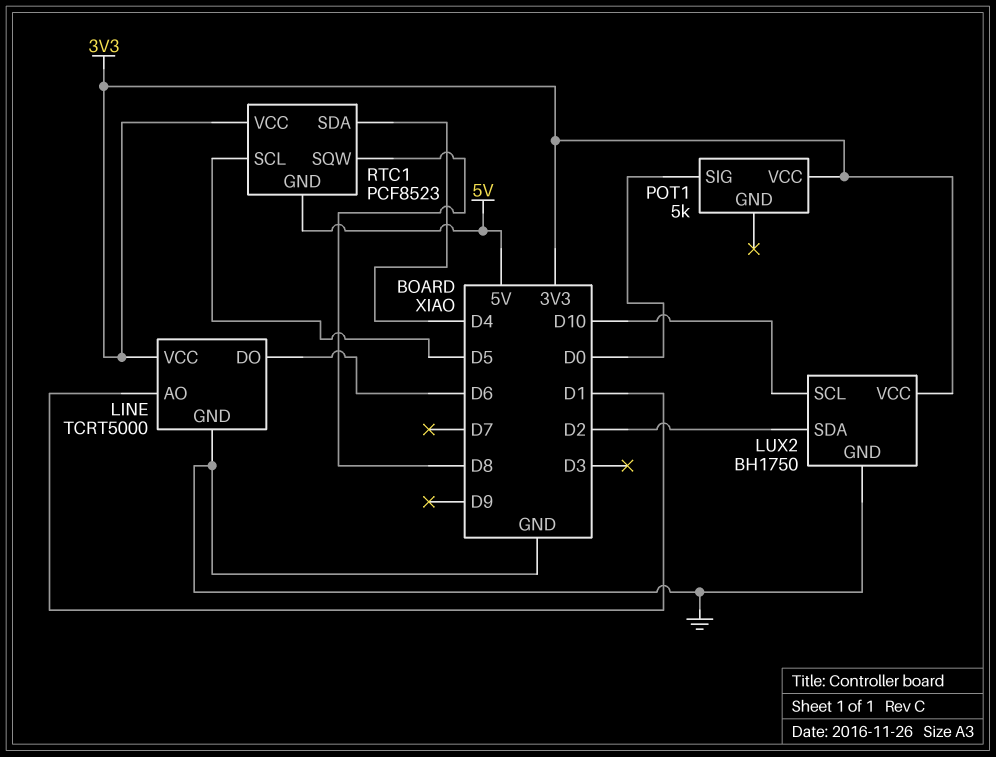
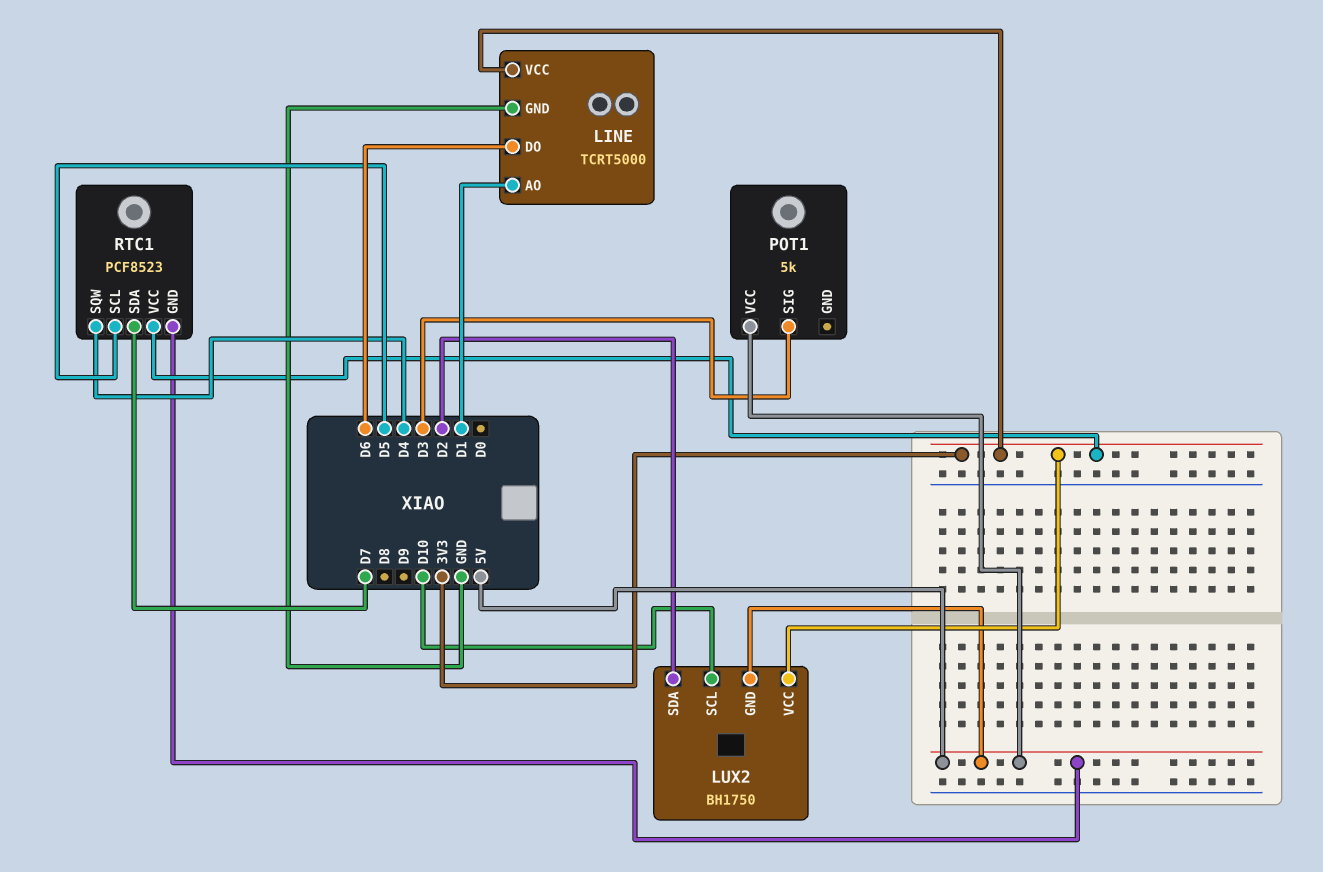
LUX2 pin GND: GND -> 5V
POT1 pin SIG: D0 -> D3
POT1 pin VCC: 3V3 -> 5V
RTC1 pin SDA: D4 -> D7
RTC1 pin SQW: D8 -> D4

